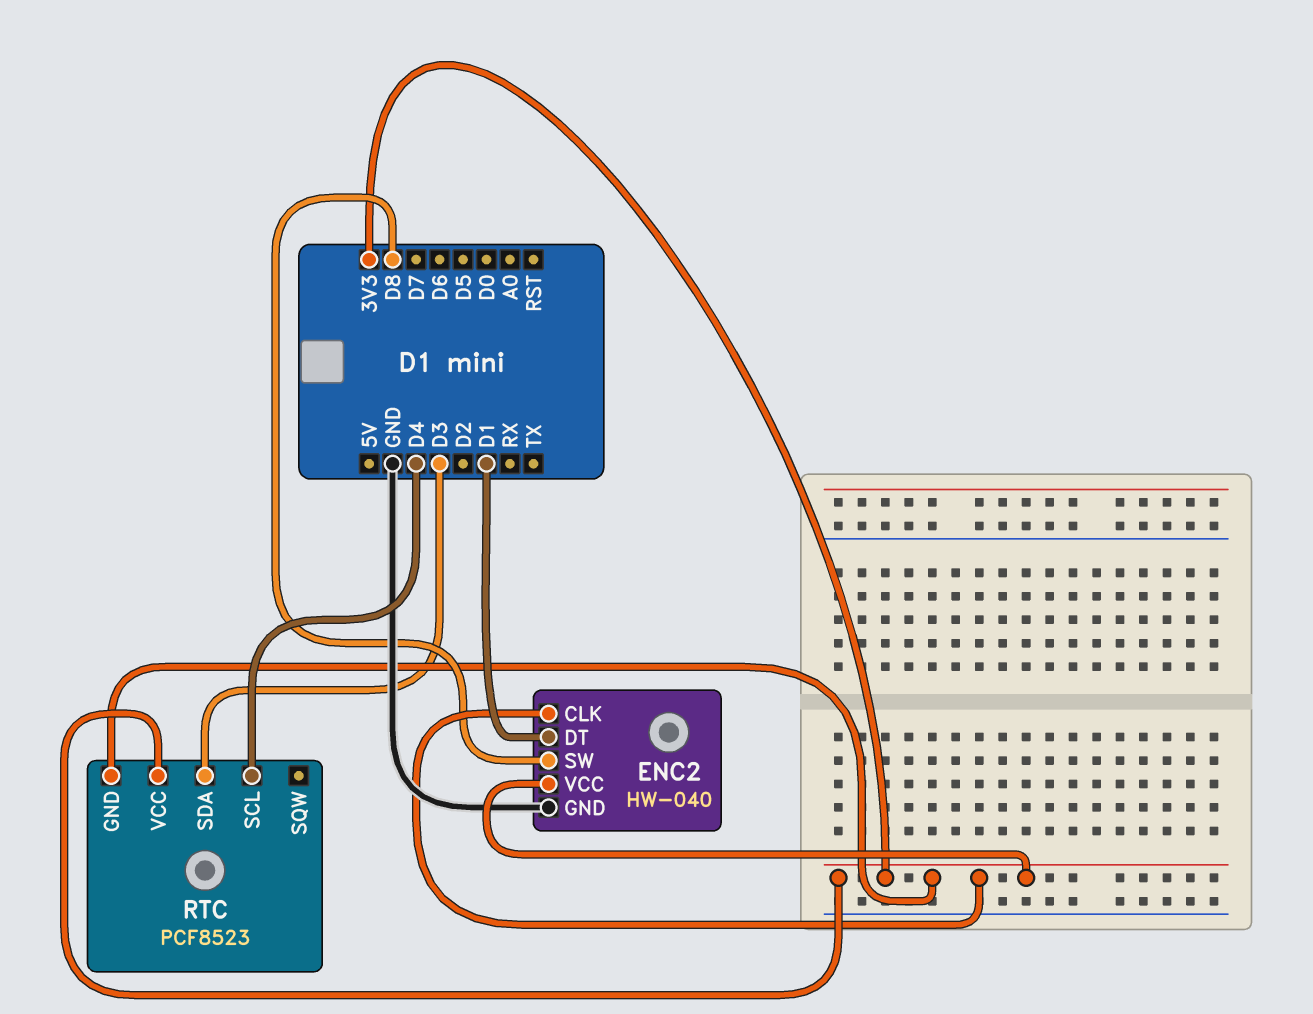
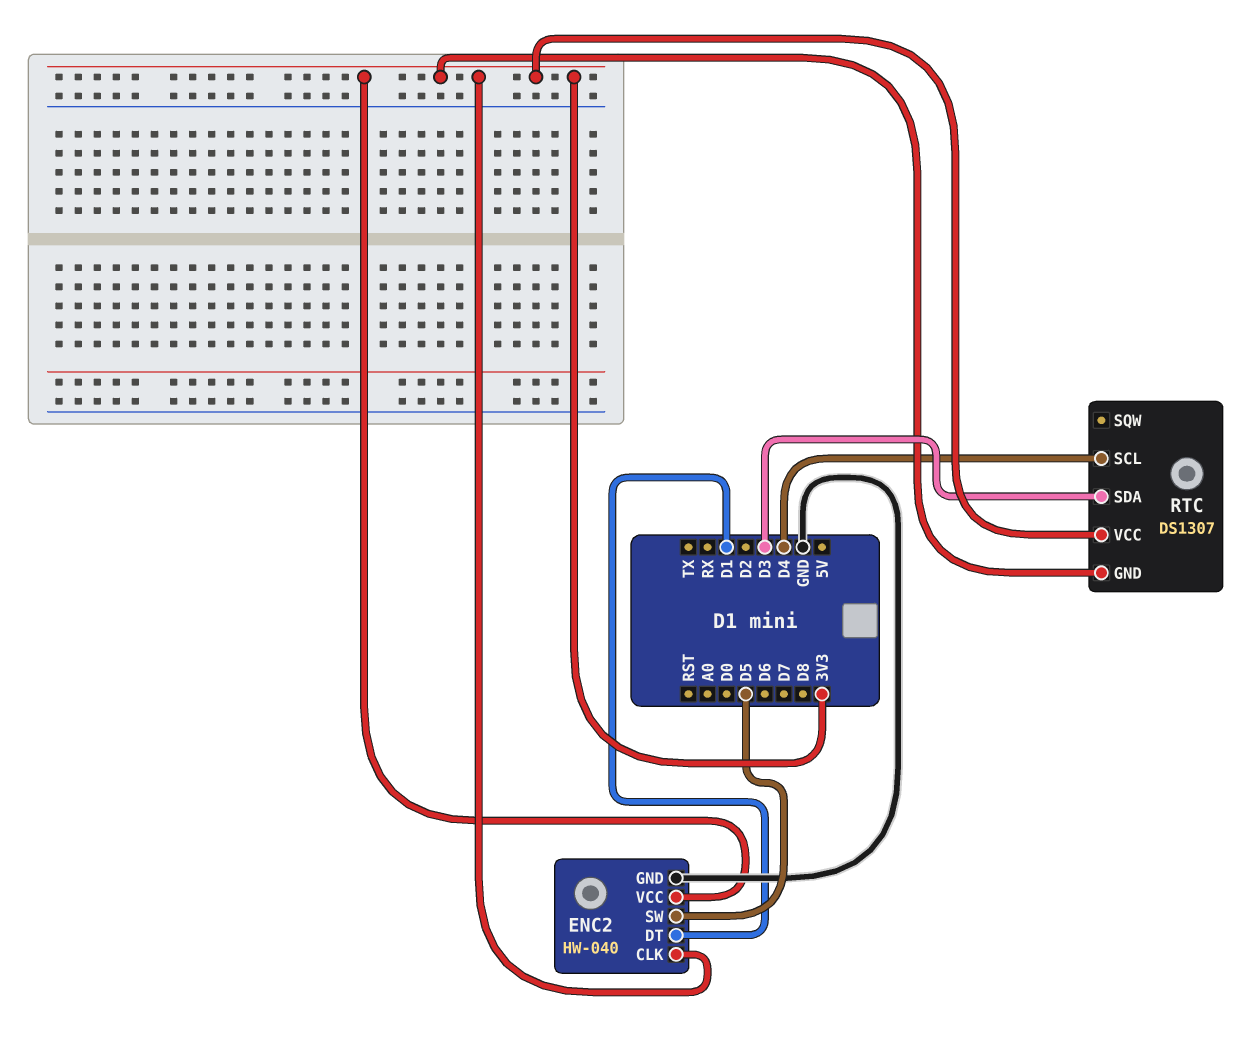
ENC2 pin SW: D8 -> D5
RTC: PCF8523 -> DS1307

